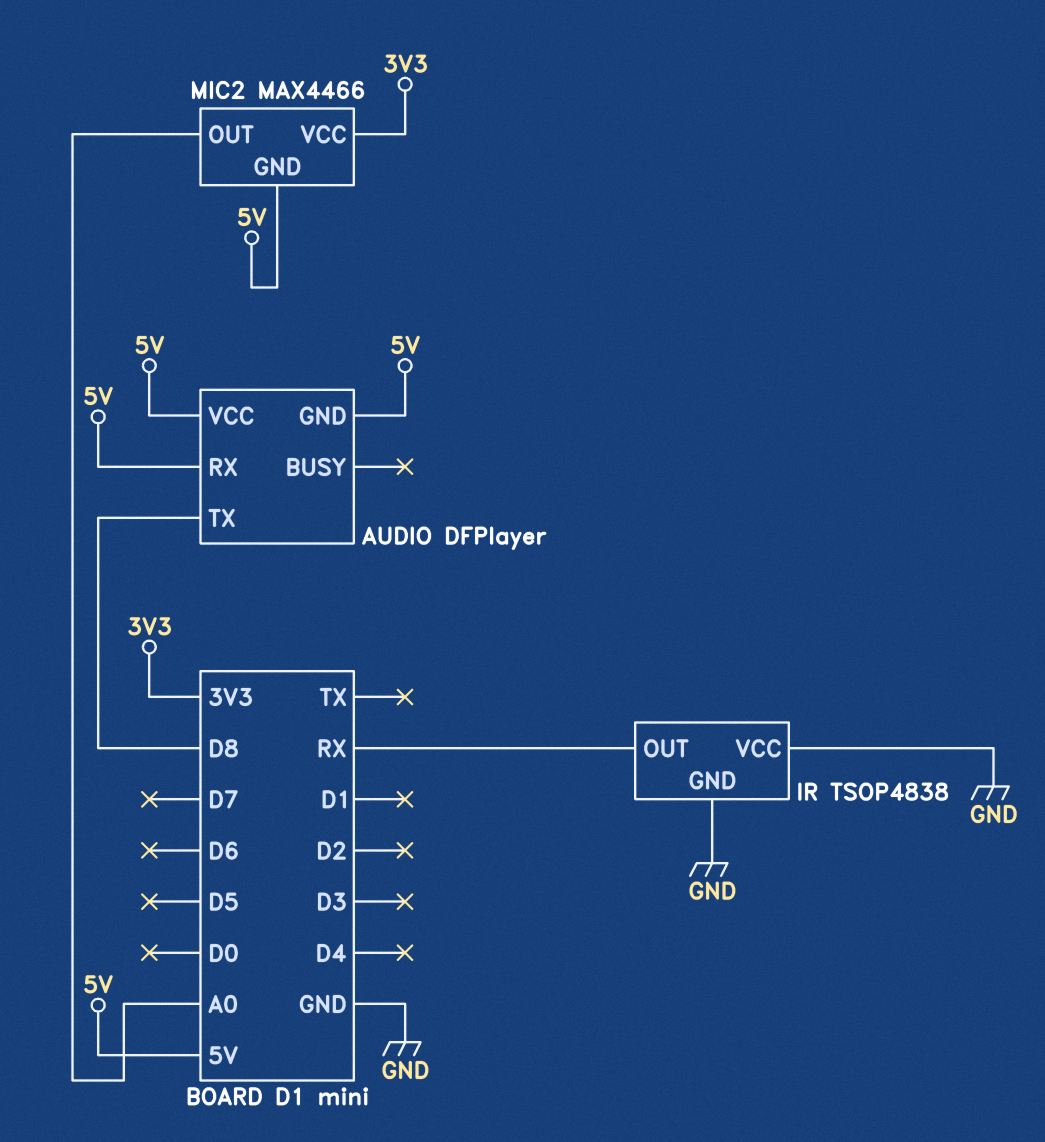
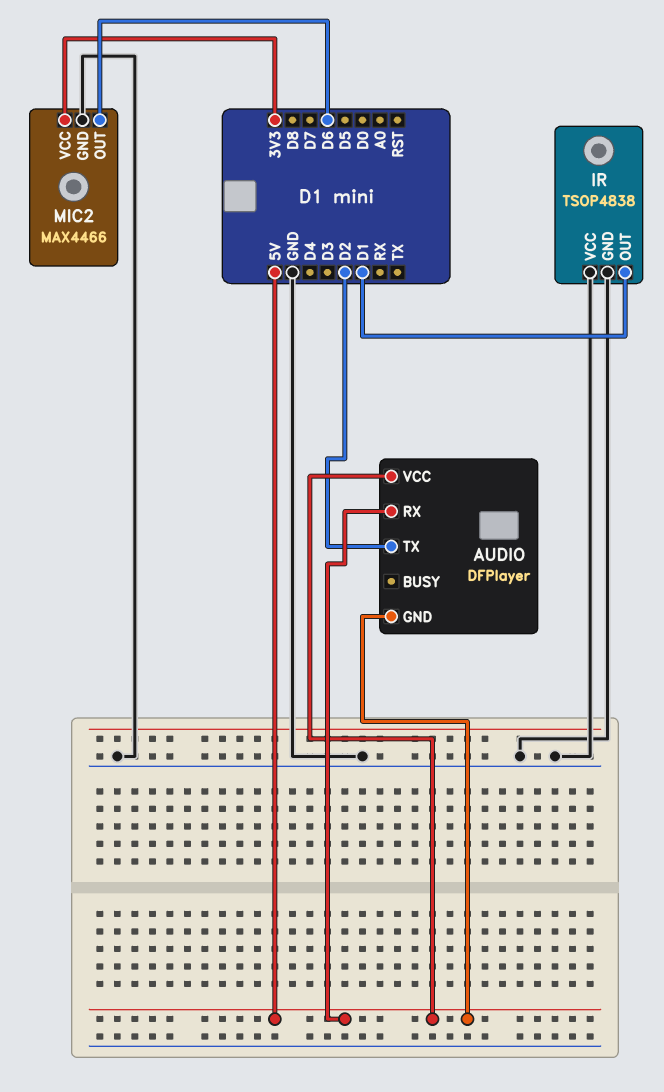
AUDIO pin TX: D8 -> D2
IR pin OUT: RX -> D1
MIC2 pin GND: 5V -> GND
MIC2 pin OUT: A0 -> D6

